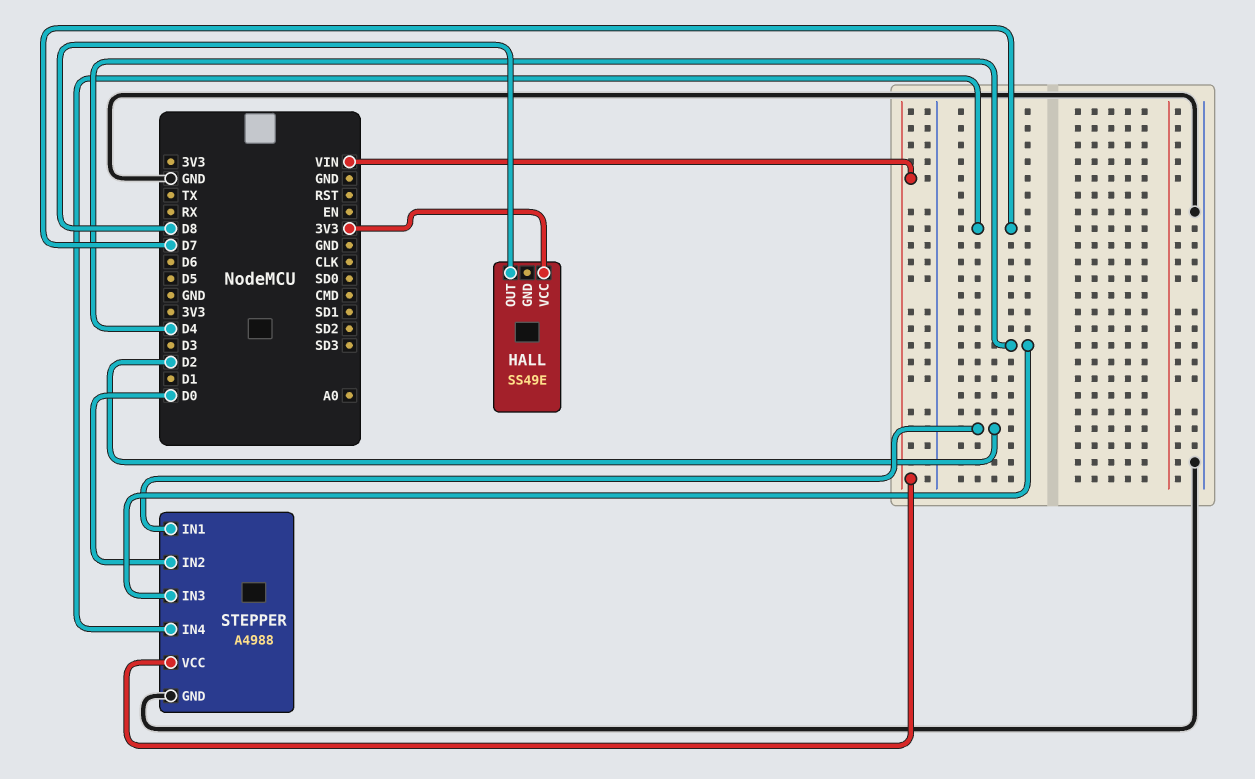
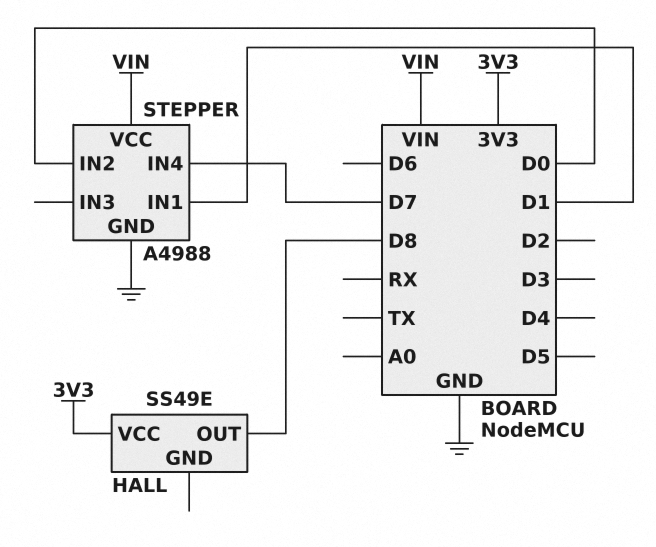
STEPPER pin IN1: D2 -> D1
STEPPER pin IN3: D4 -> none

